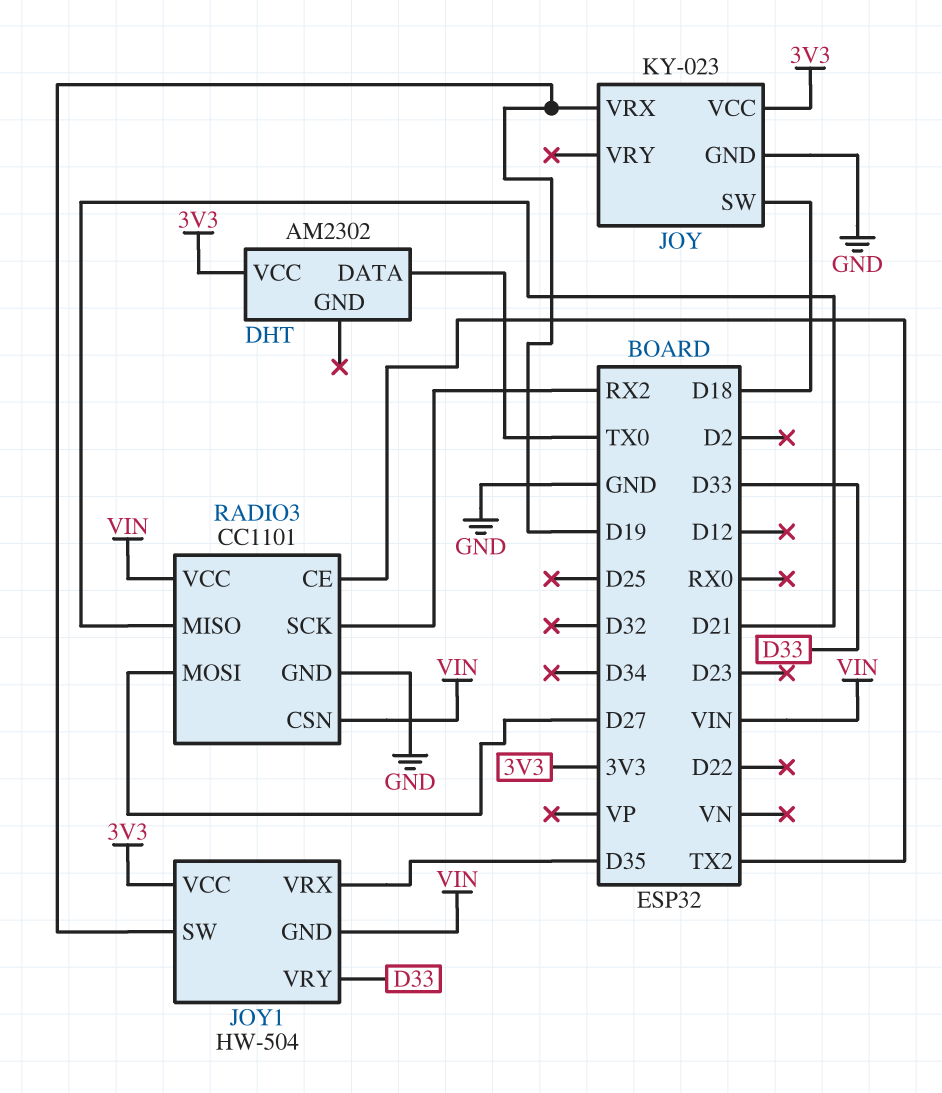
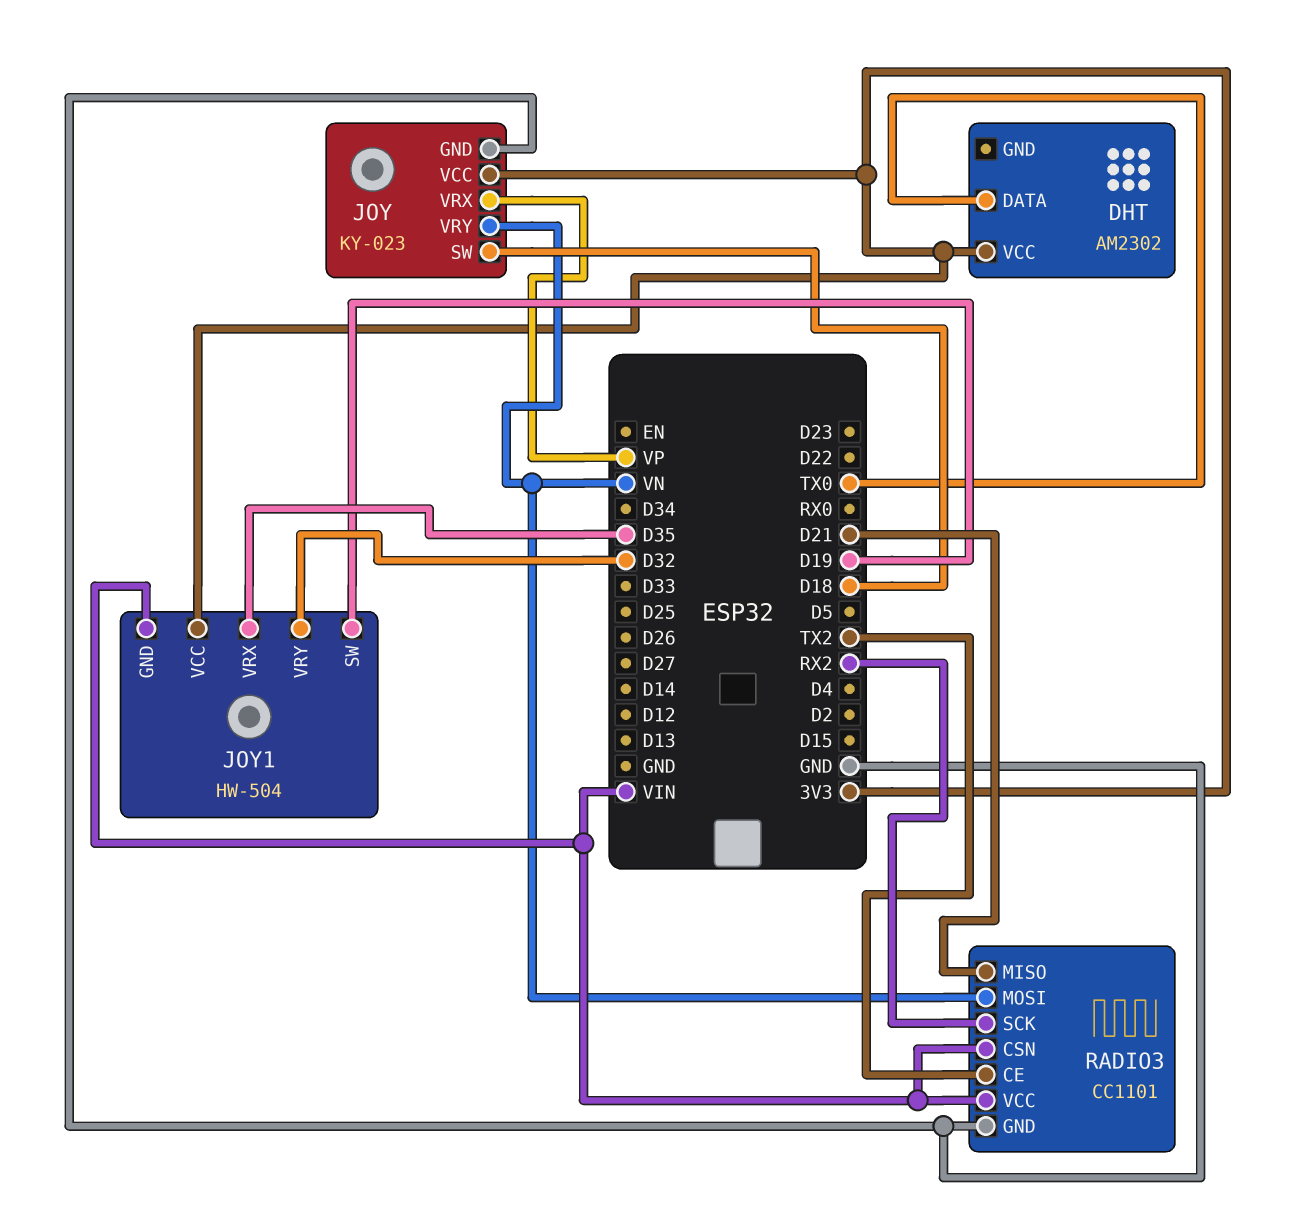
JOY pin VRX: D19 -> VP
JOY pin VRY: none -> VN
JOY1 pin VRY: D33 -> D32
RADIO3 pin MOSI: D27 -> VN

